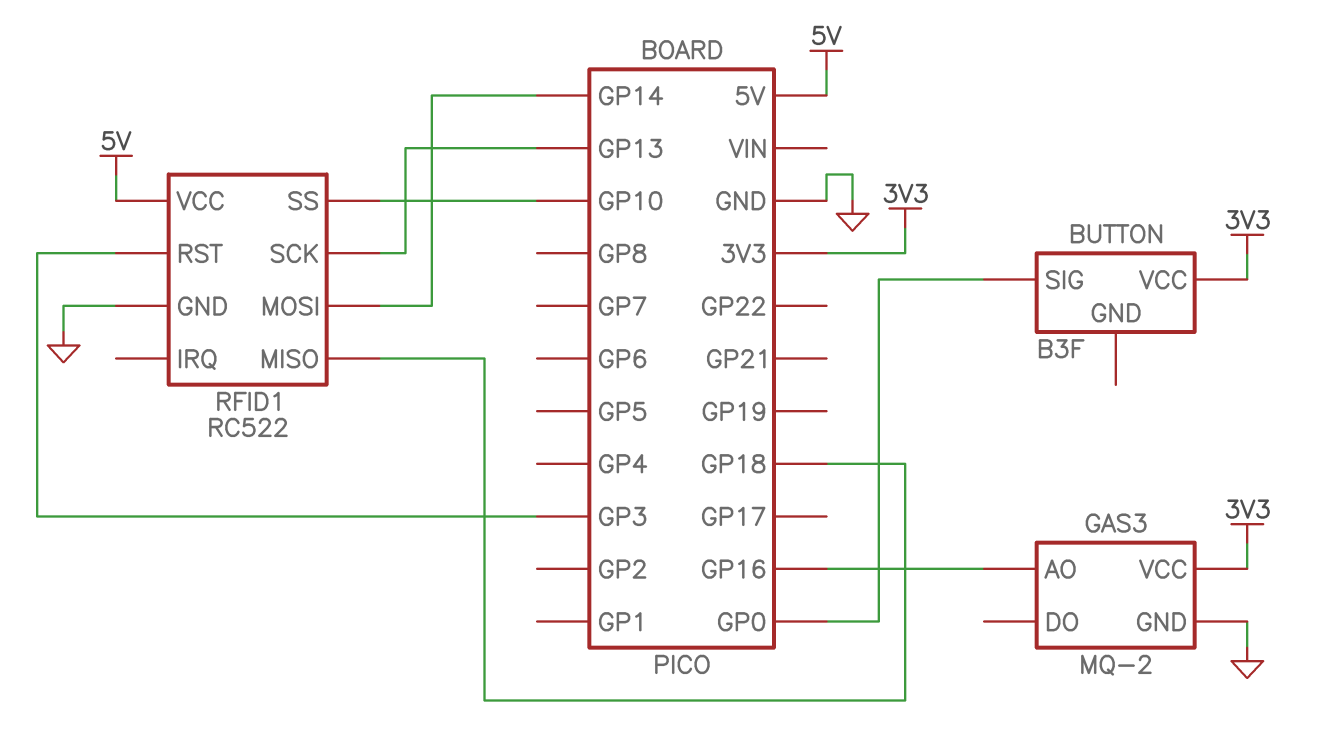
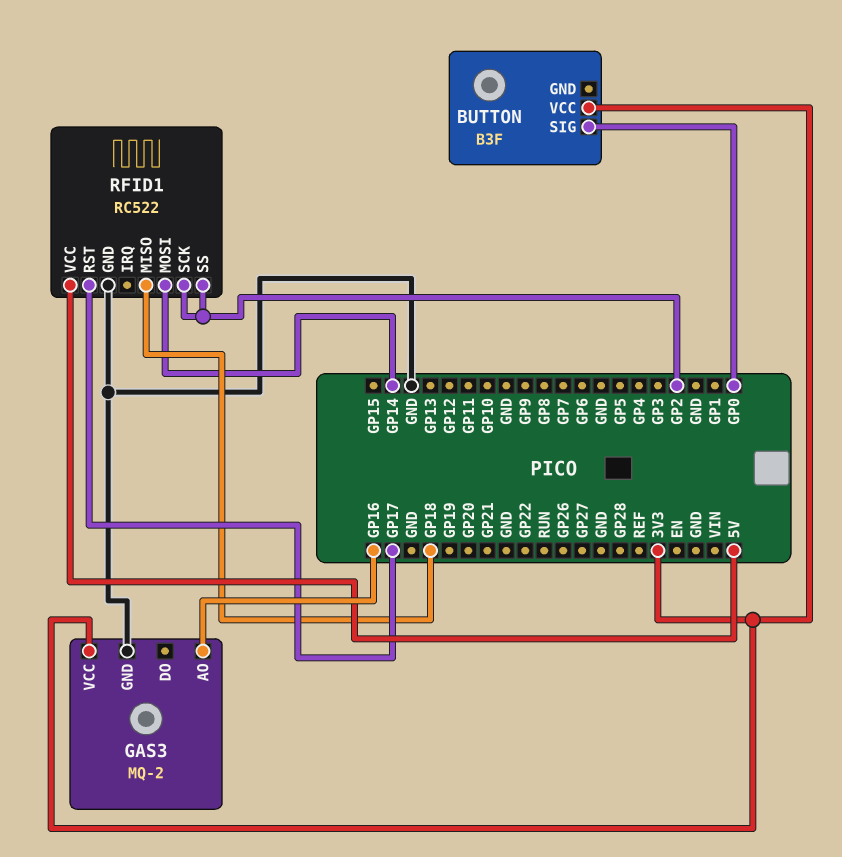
RFID1 pin RST: GP3 -> GP17
RFID1 pin SCK: GP13 -> GP2
RFID1 pin SS: GP10 -> GP2

